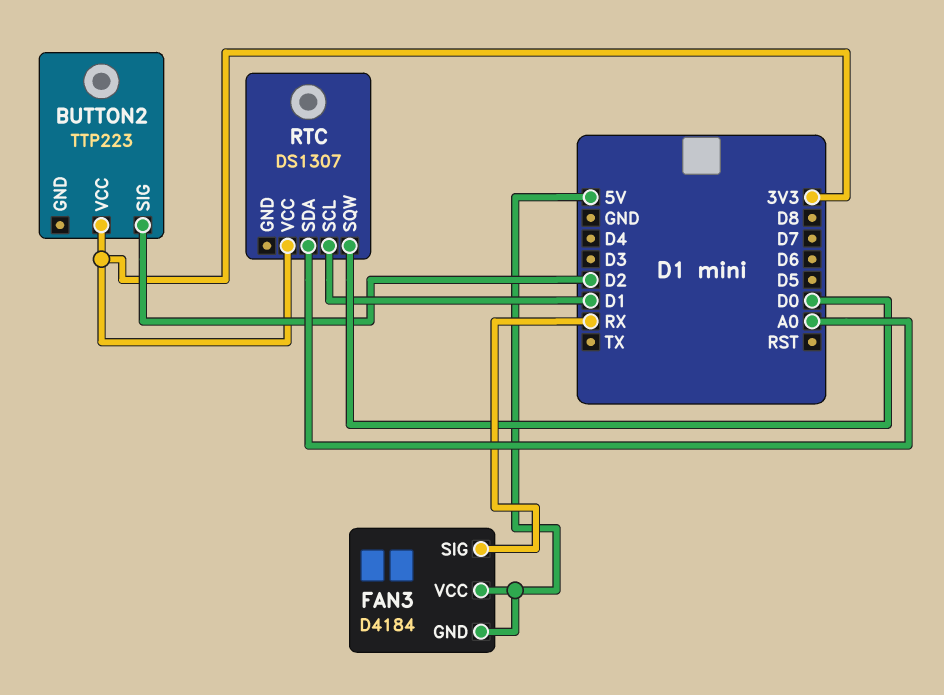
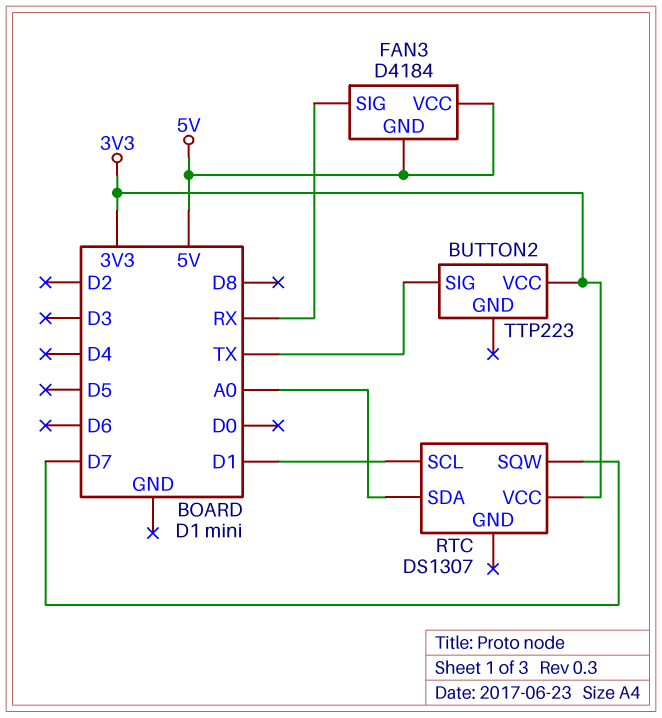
BUTTON2 pin SIG: D2 -> TX
RTC pin SQW: D0 -> D7

